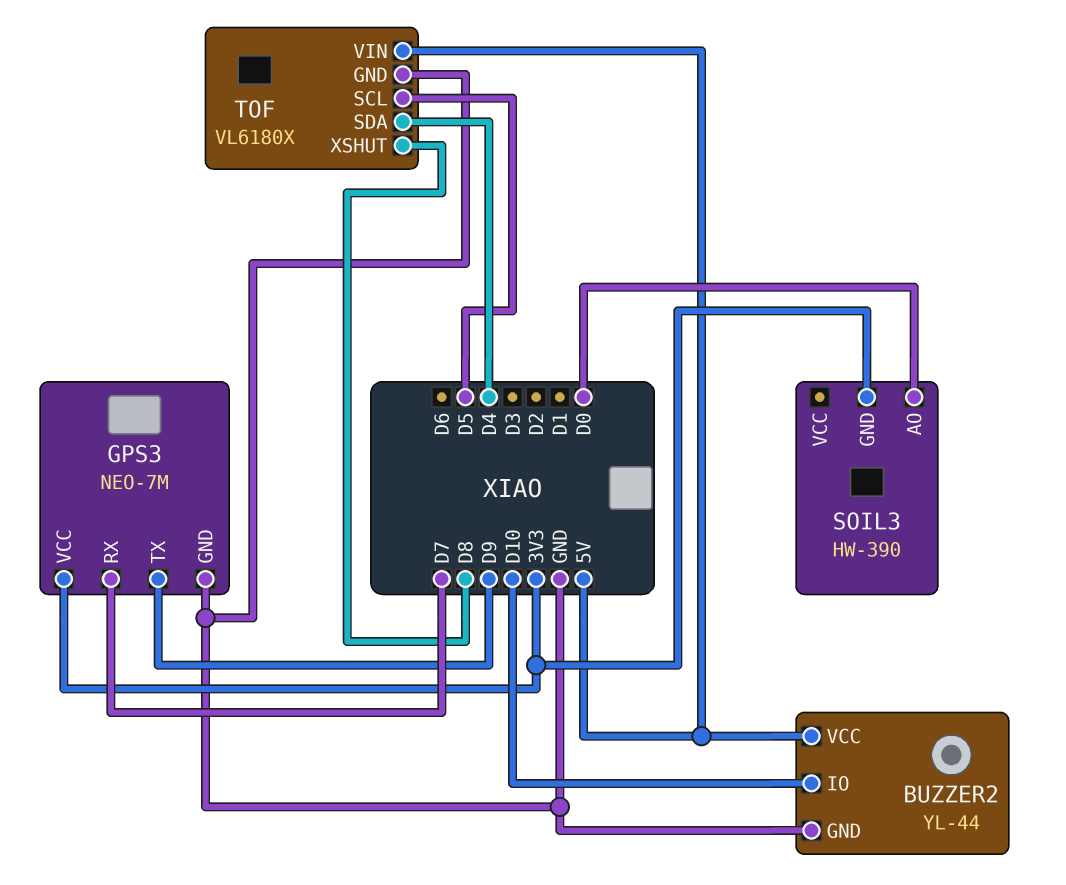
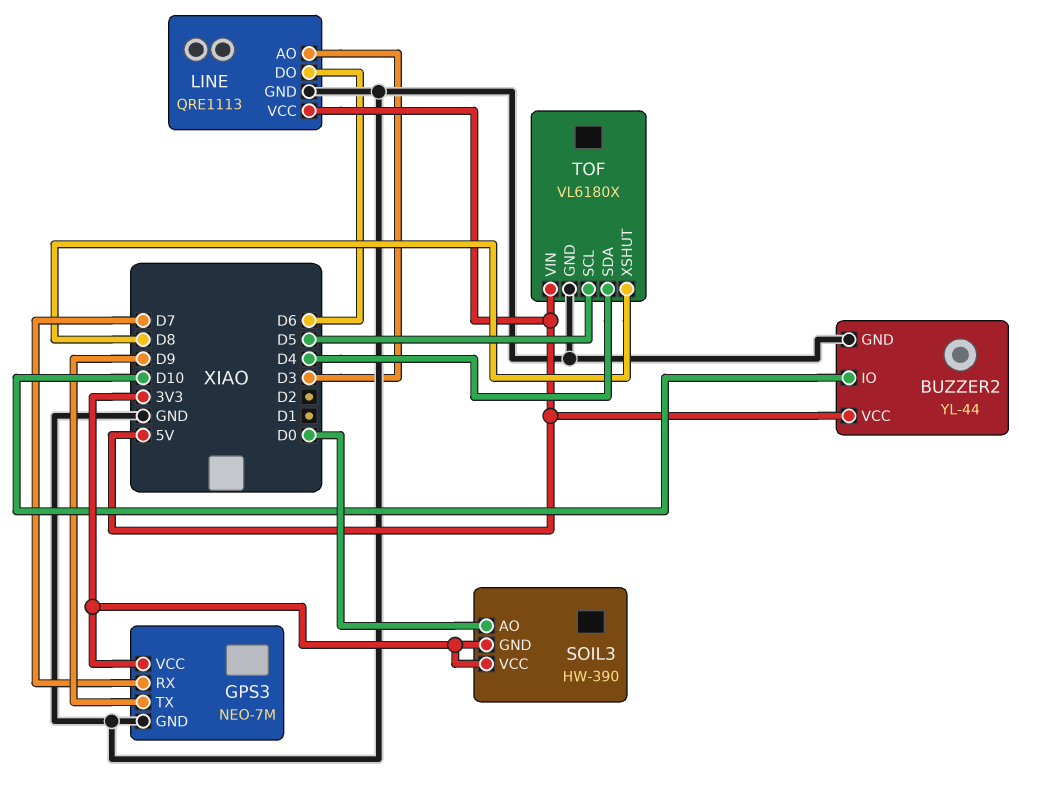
LINE: none -> QRE1113
LINE pin AO: none -> D3
LINE pin DO: none -> D6
LINE pin GND: none -> GND
LINE pin VCC: none -> 5V
SOIL3 pin VCC: none -> 3V3

